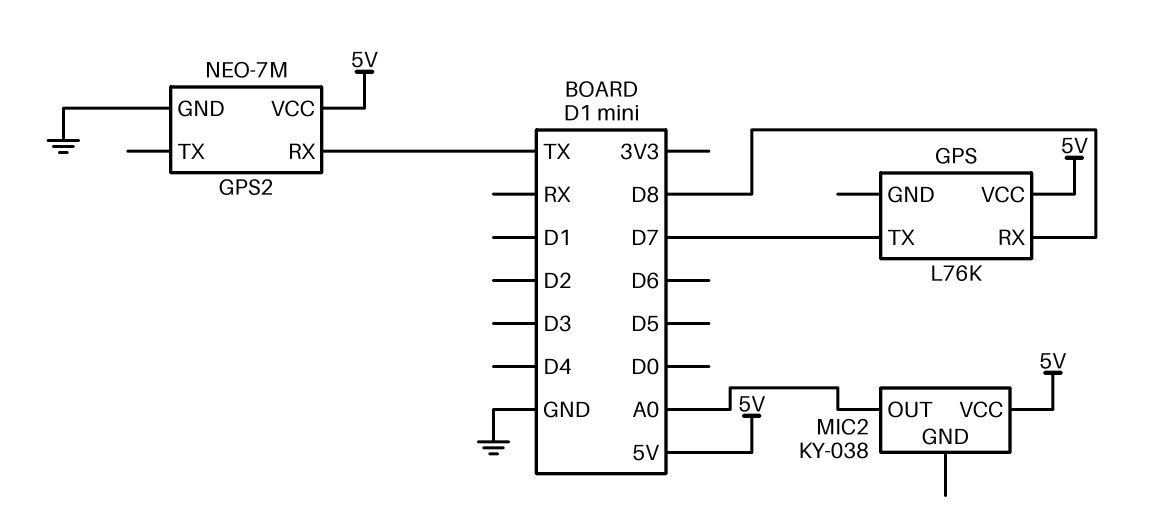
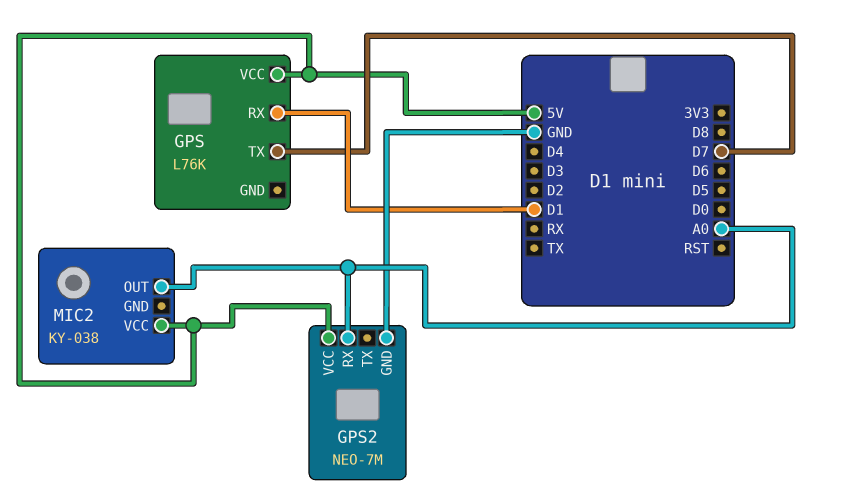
GPS pin RX: D8 -> D1
GPS2 pin RX: TX -> A0

